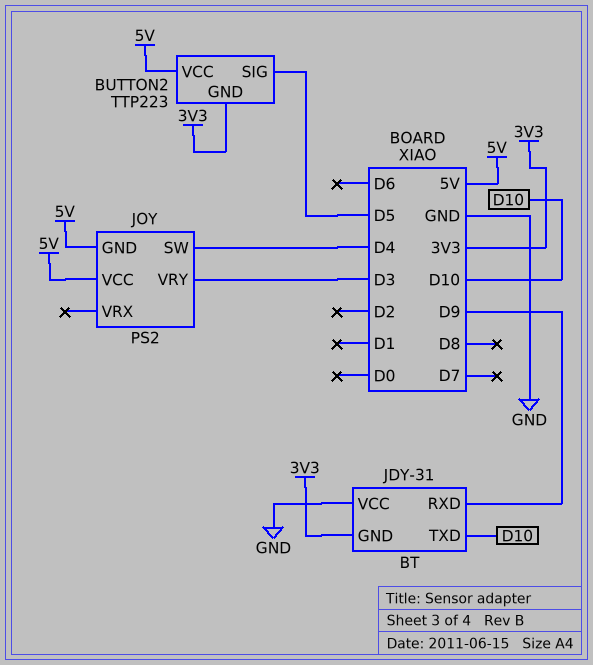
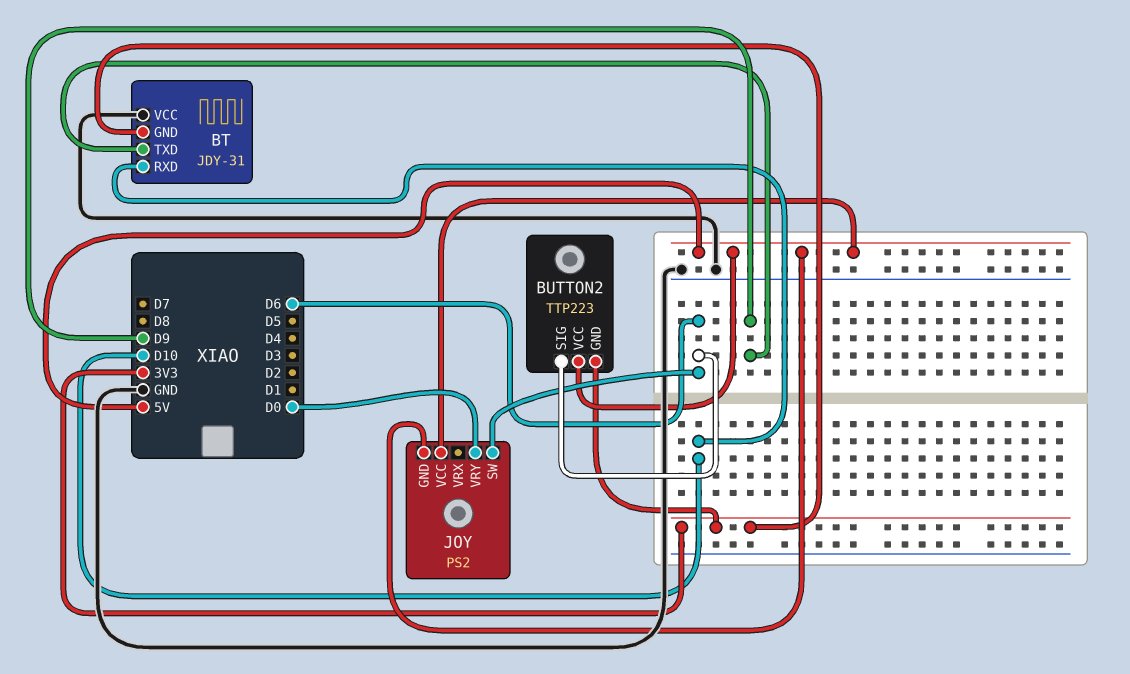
BT pin RXD: D9 -> D10
BT pin TXD: D10 -> D9
BUTTON2 pin SIG: D5 -> D6
JOY pin SW: D4 -> D6
JOY pin VRY: D3 -> D0

